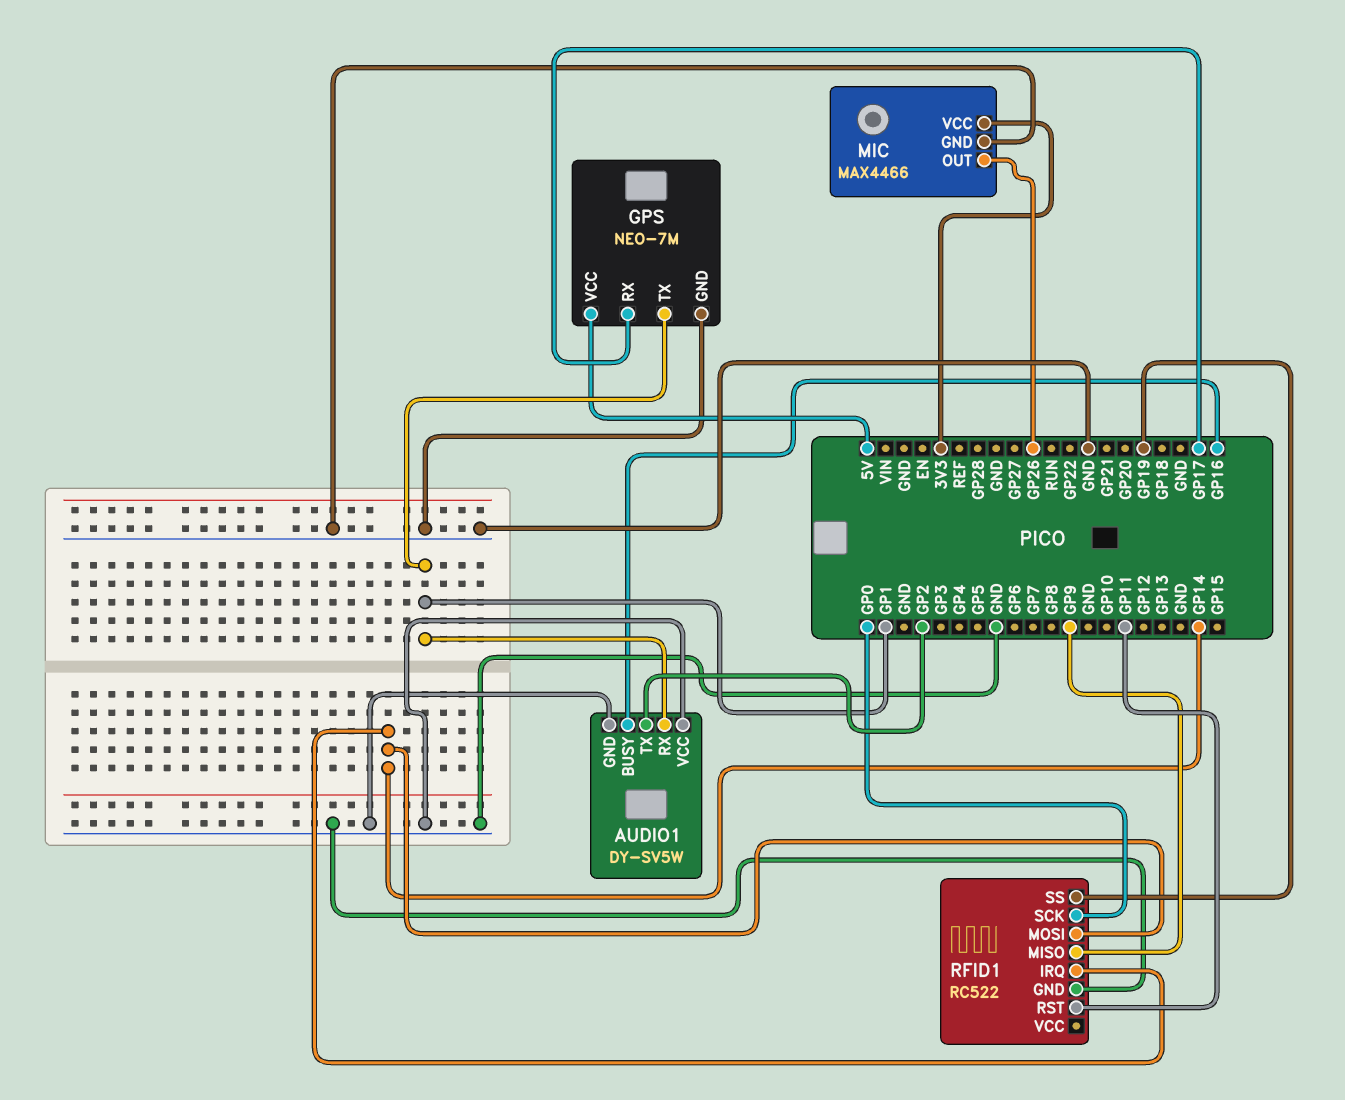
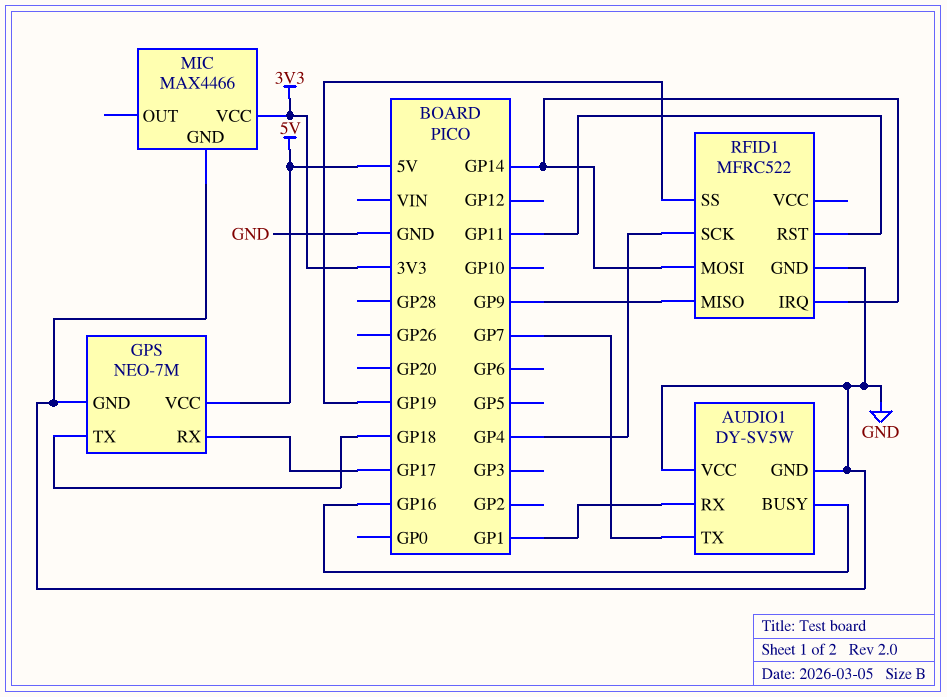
AUDIO1 pin TX: GP2 -> GP7
GPS pin TX: GP1 -> GP18
MIC pin OUT: GP26 -> none
RFID1: RC522 -> MFRC522
RFID1 pin SCK: GP0 -> GP4

